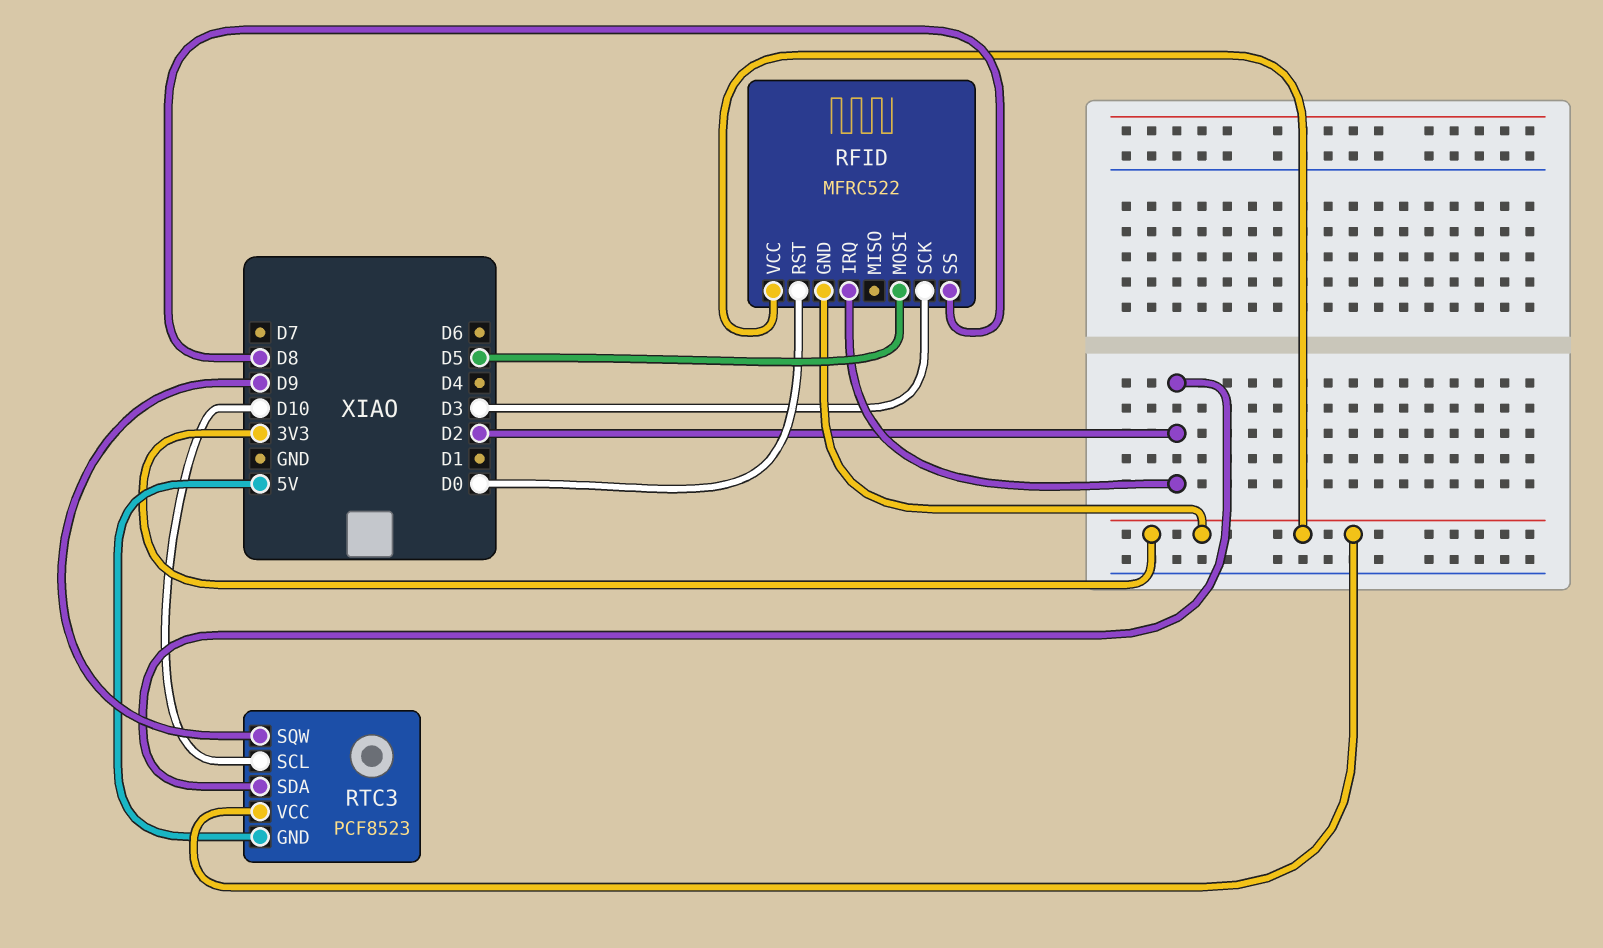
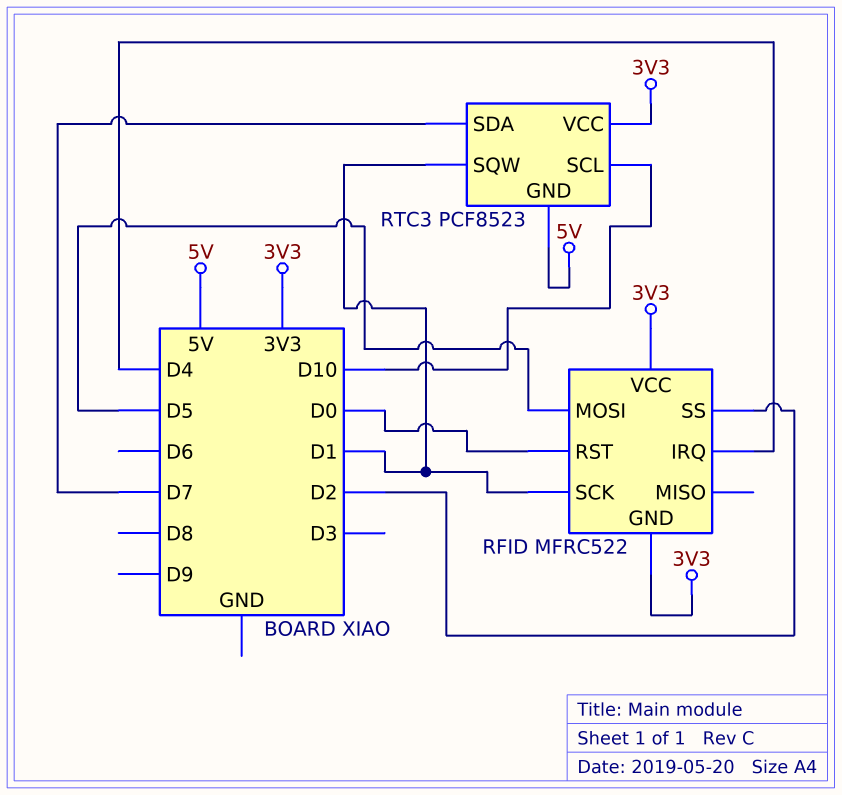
RFID pin IRQ: D2 -> D4
RFID pin SCK: D3 -> D1
RFID pin SS: D8 -> D2
RTC3 pin SDA: D2 -> D7
RTC3 pin SQW: D9 -> D1

